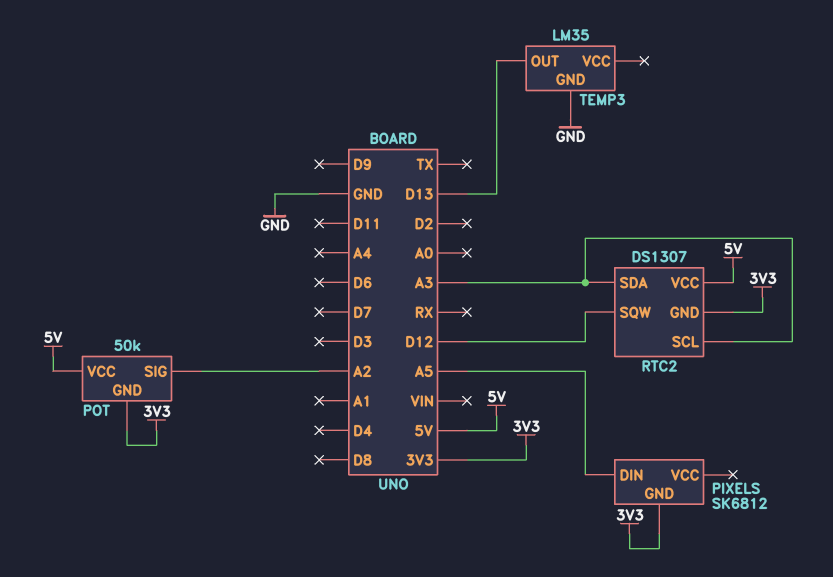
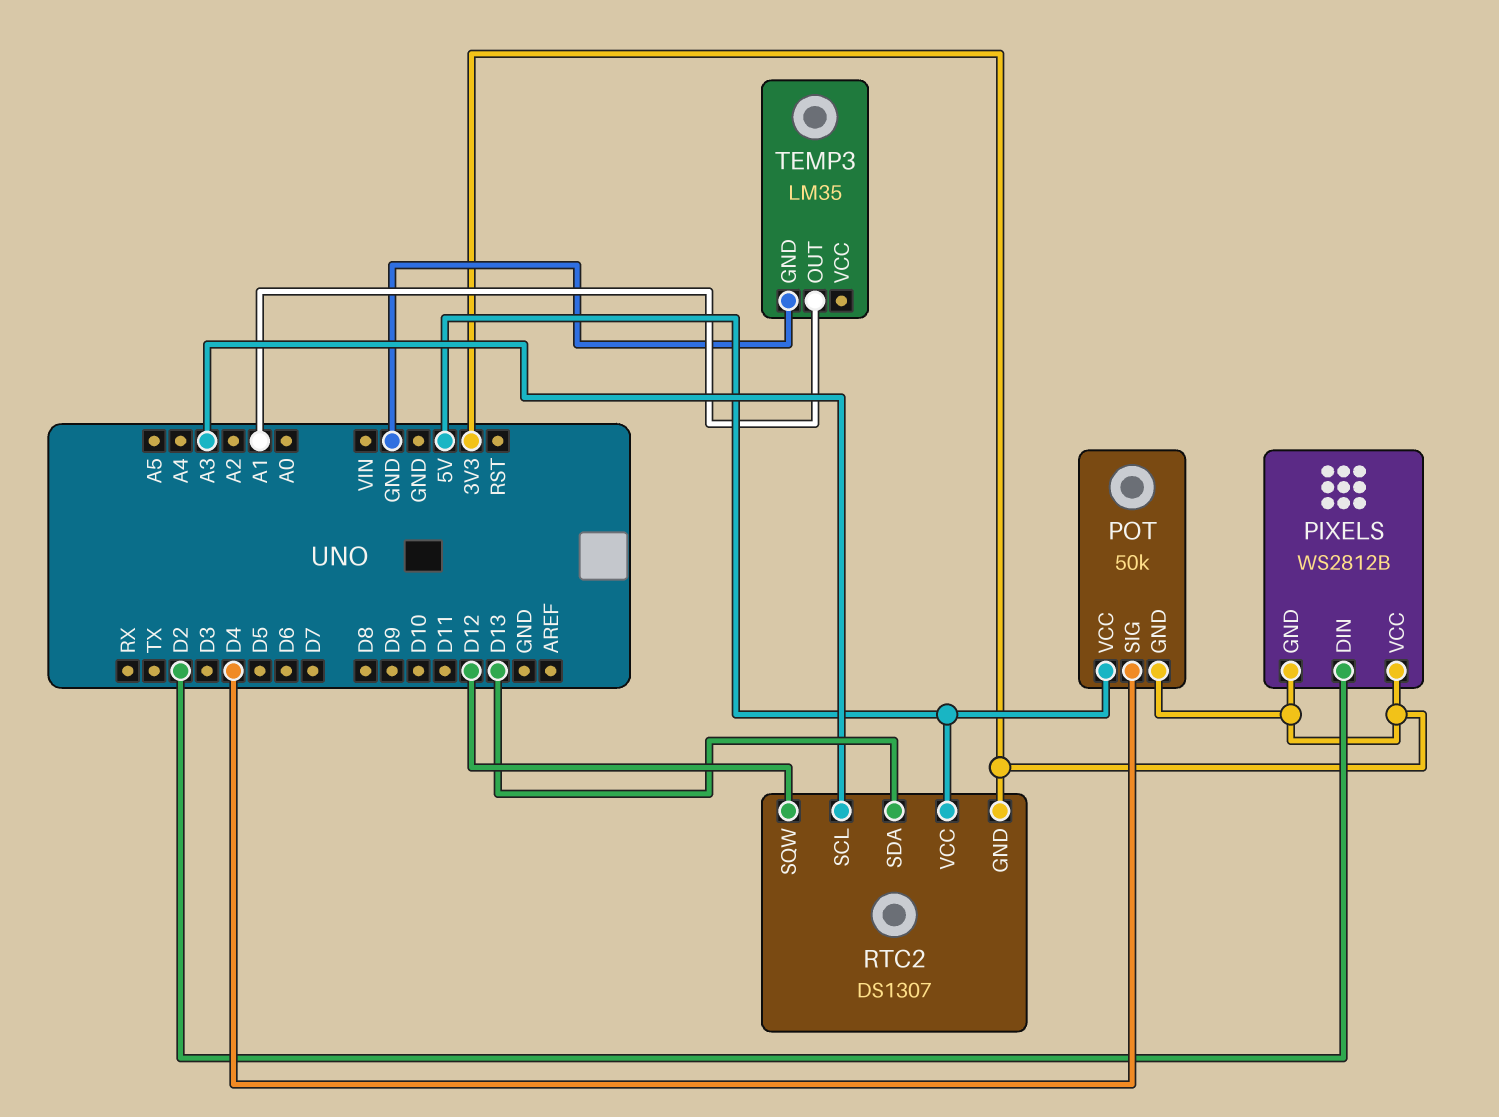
PIXELS: SK6812 -> WS2812B
PIXELS pin DIN: A5 -> D2
PIXELS pin VCC: none -> 3V3
POT pin SIG: A2 -> D4
RTC2 pin SDA: A3 -> D13
TEMP3 pin OUT: D13 -> A1

